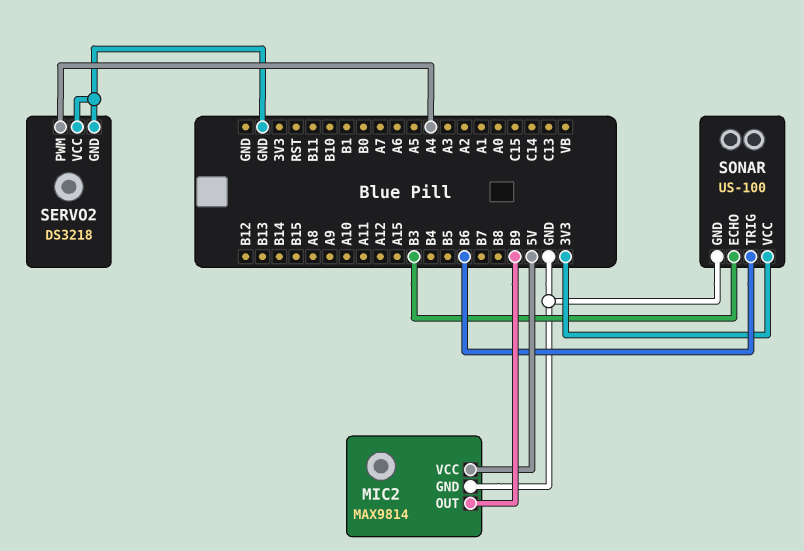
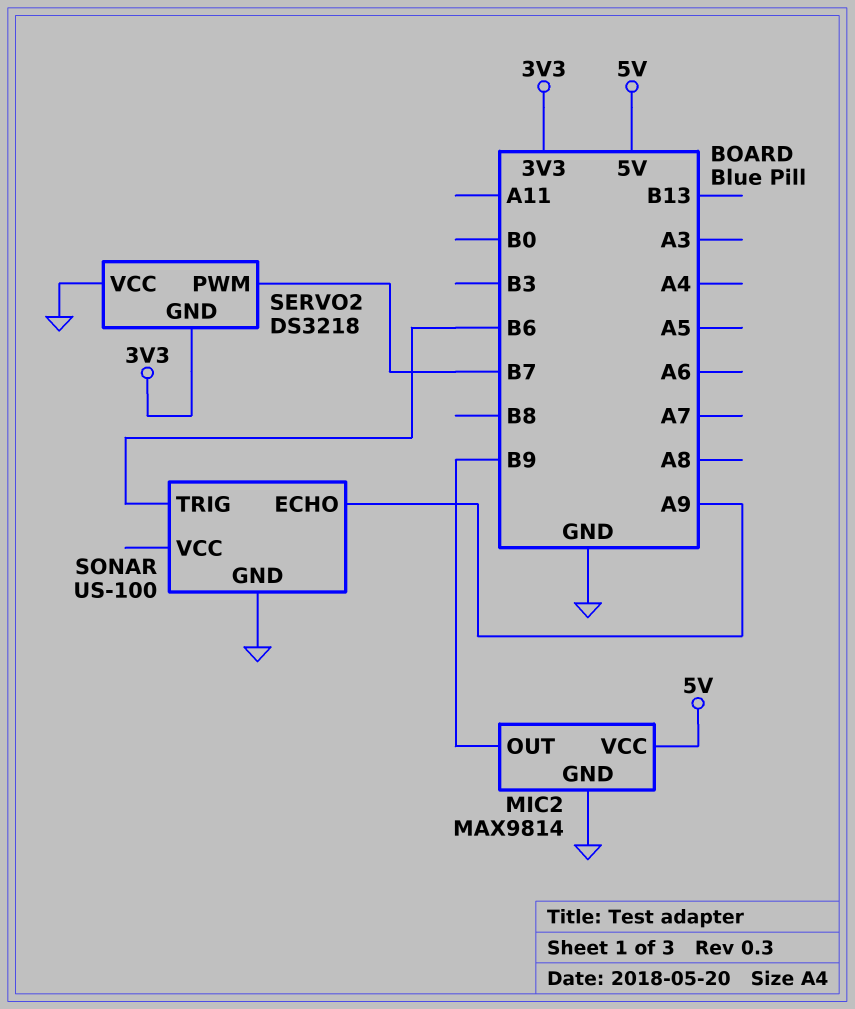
SERVO2 pin GND: GND -> 3V3
SERVO2 pin PWM: A4 -> B7
SONAR pin ECHO: B3 -> A9
SONAR pin VCC: 3V3 -> none

